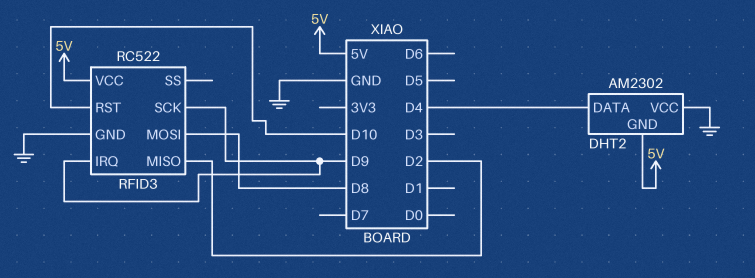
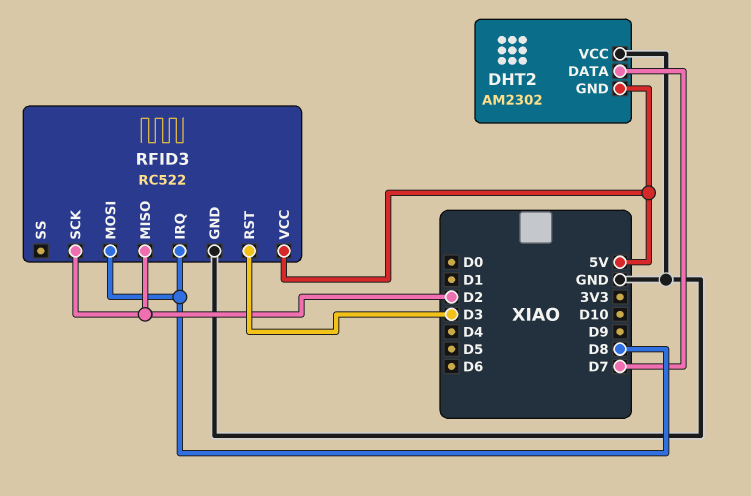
DHT2 pin DATA: D4 -> D7
RFID3 pin IRQ: D9 -> D8
RFID3 pin RST: D10 -> D3
RFID3 pin SCK: D9 -> D2

